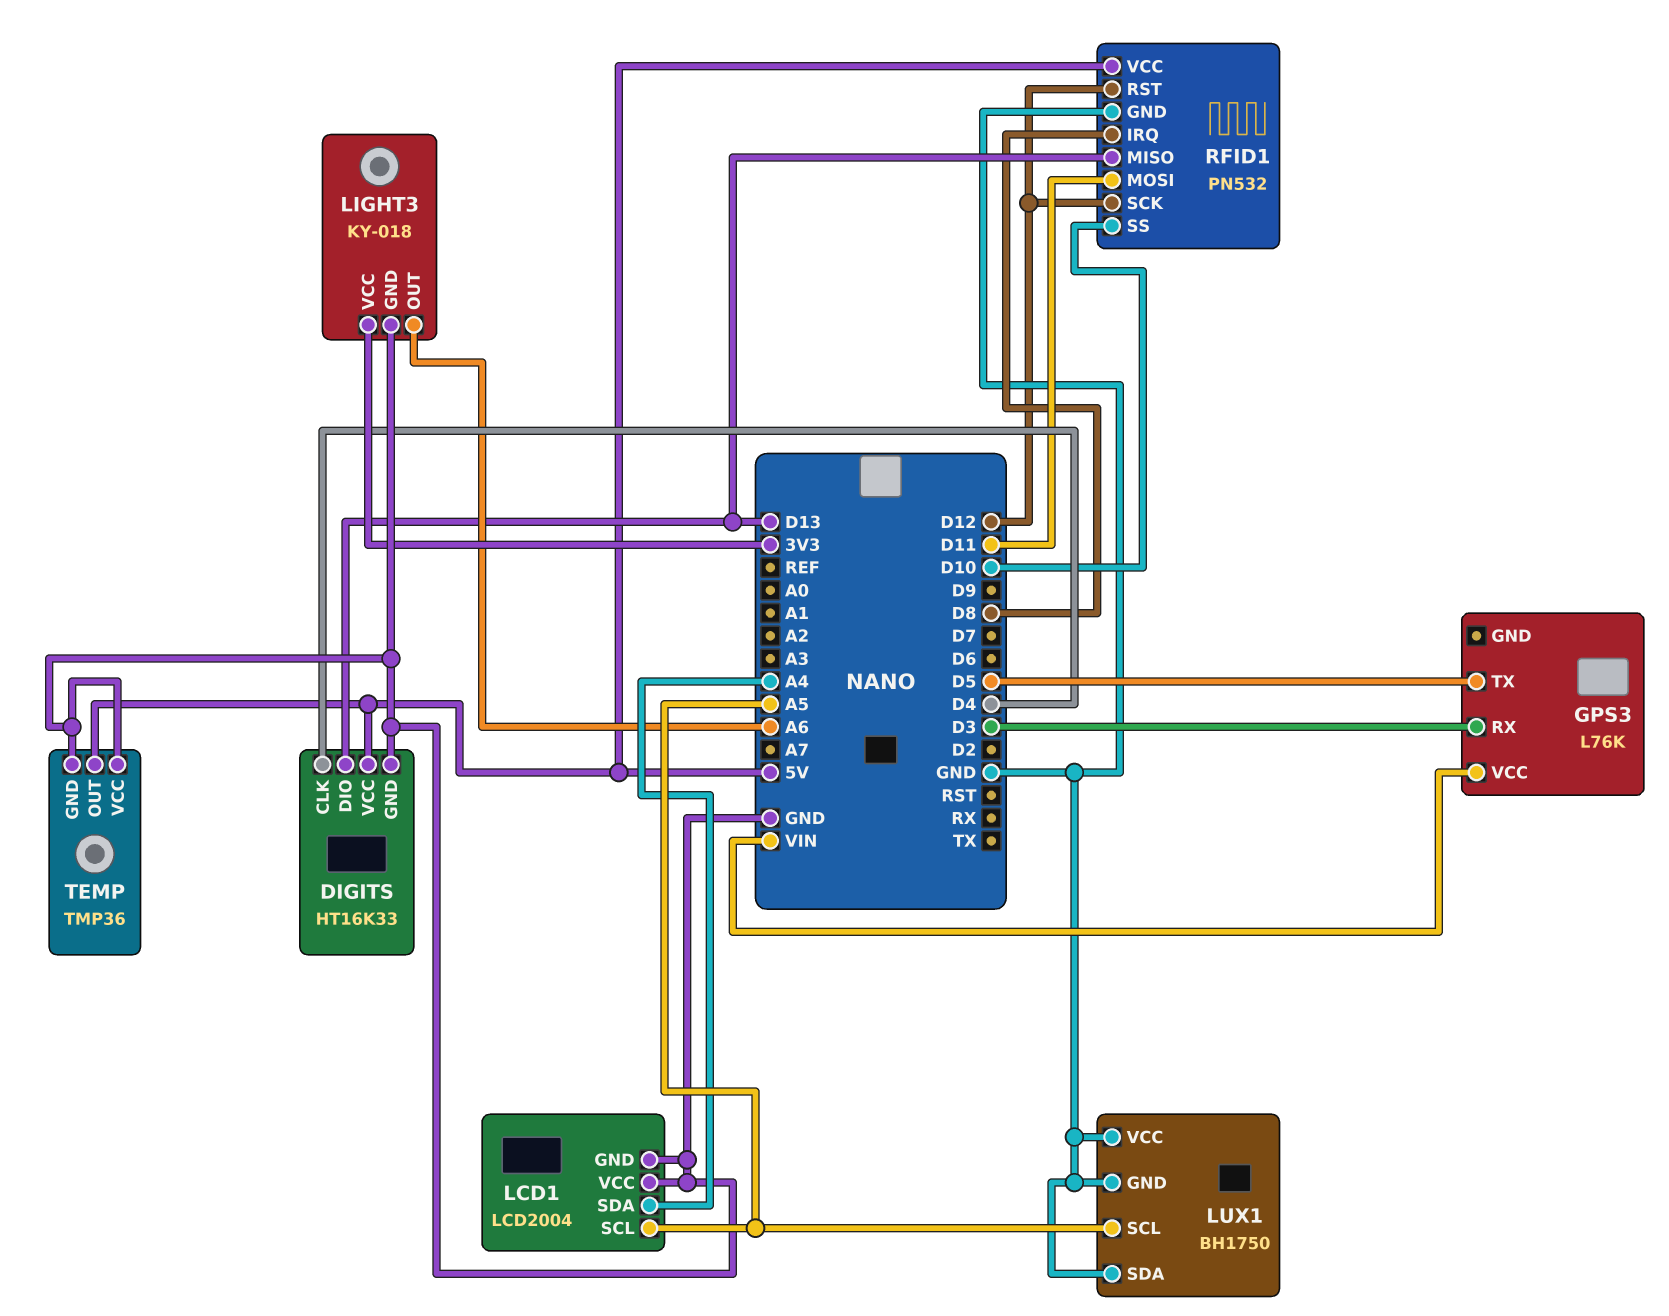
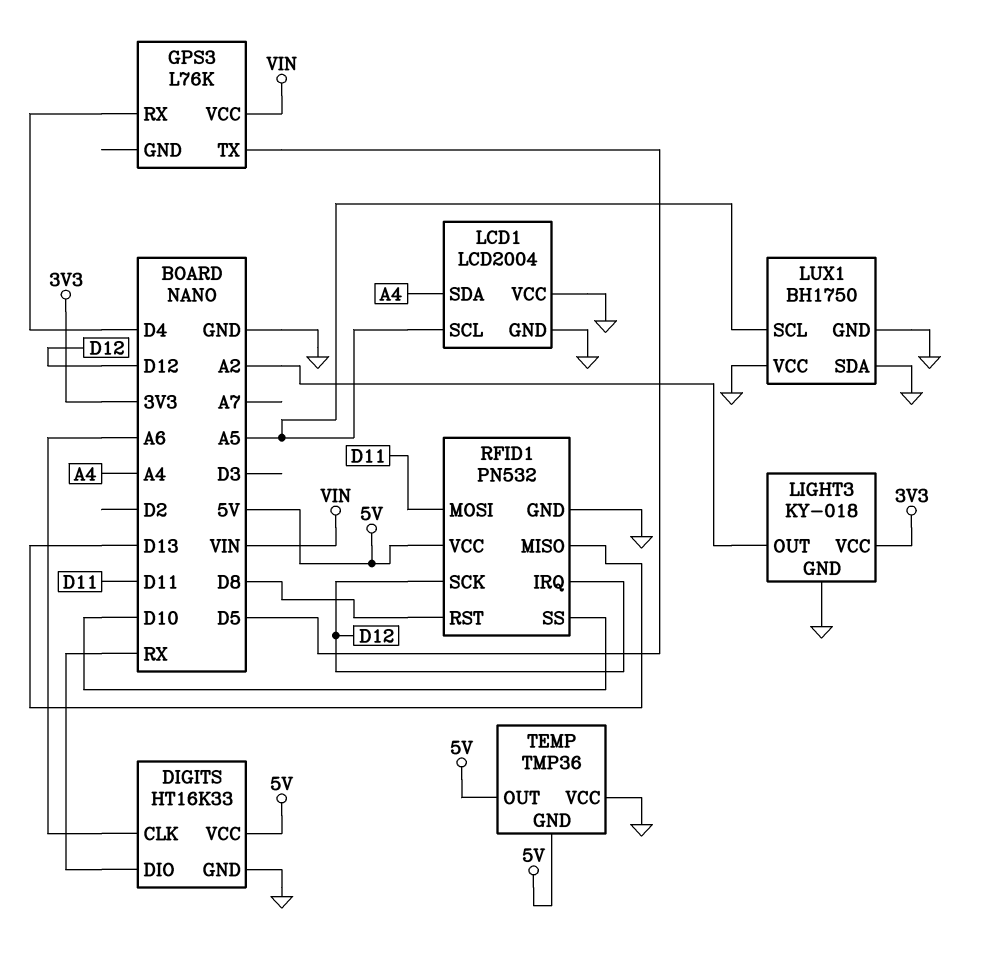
DIGITS pin CLK: D4 -> A6
DIGITS pin DIO: D13 -> RX
GPS3 pin RX: D3 -> D4
LIGHT3 pin OUT: A6 -> A2
RFID1 pin IRQ: D8 -> D12
RFID1 pin RST: D12 -> D8
TEMP pin GND: GND -> 5V

